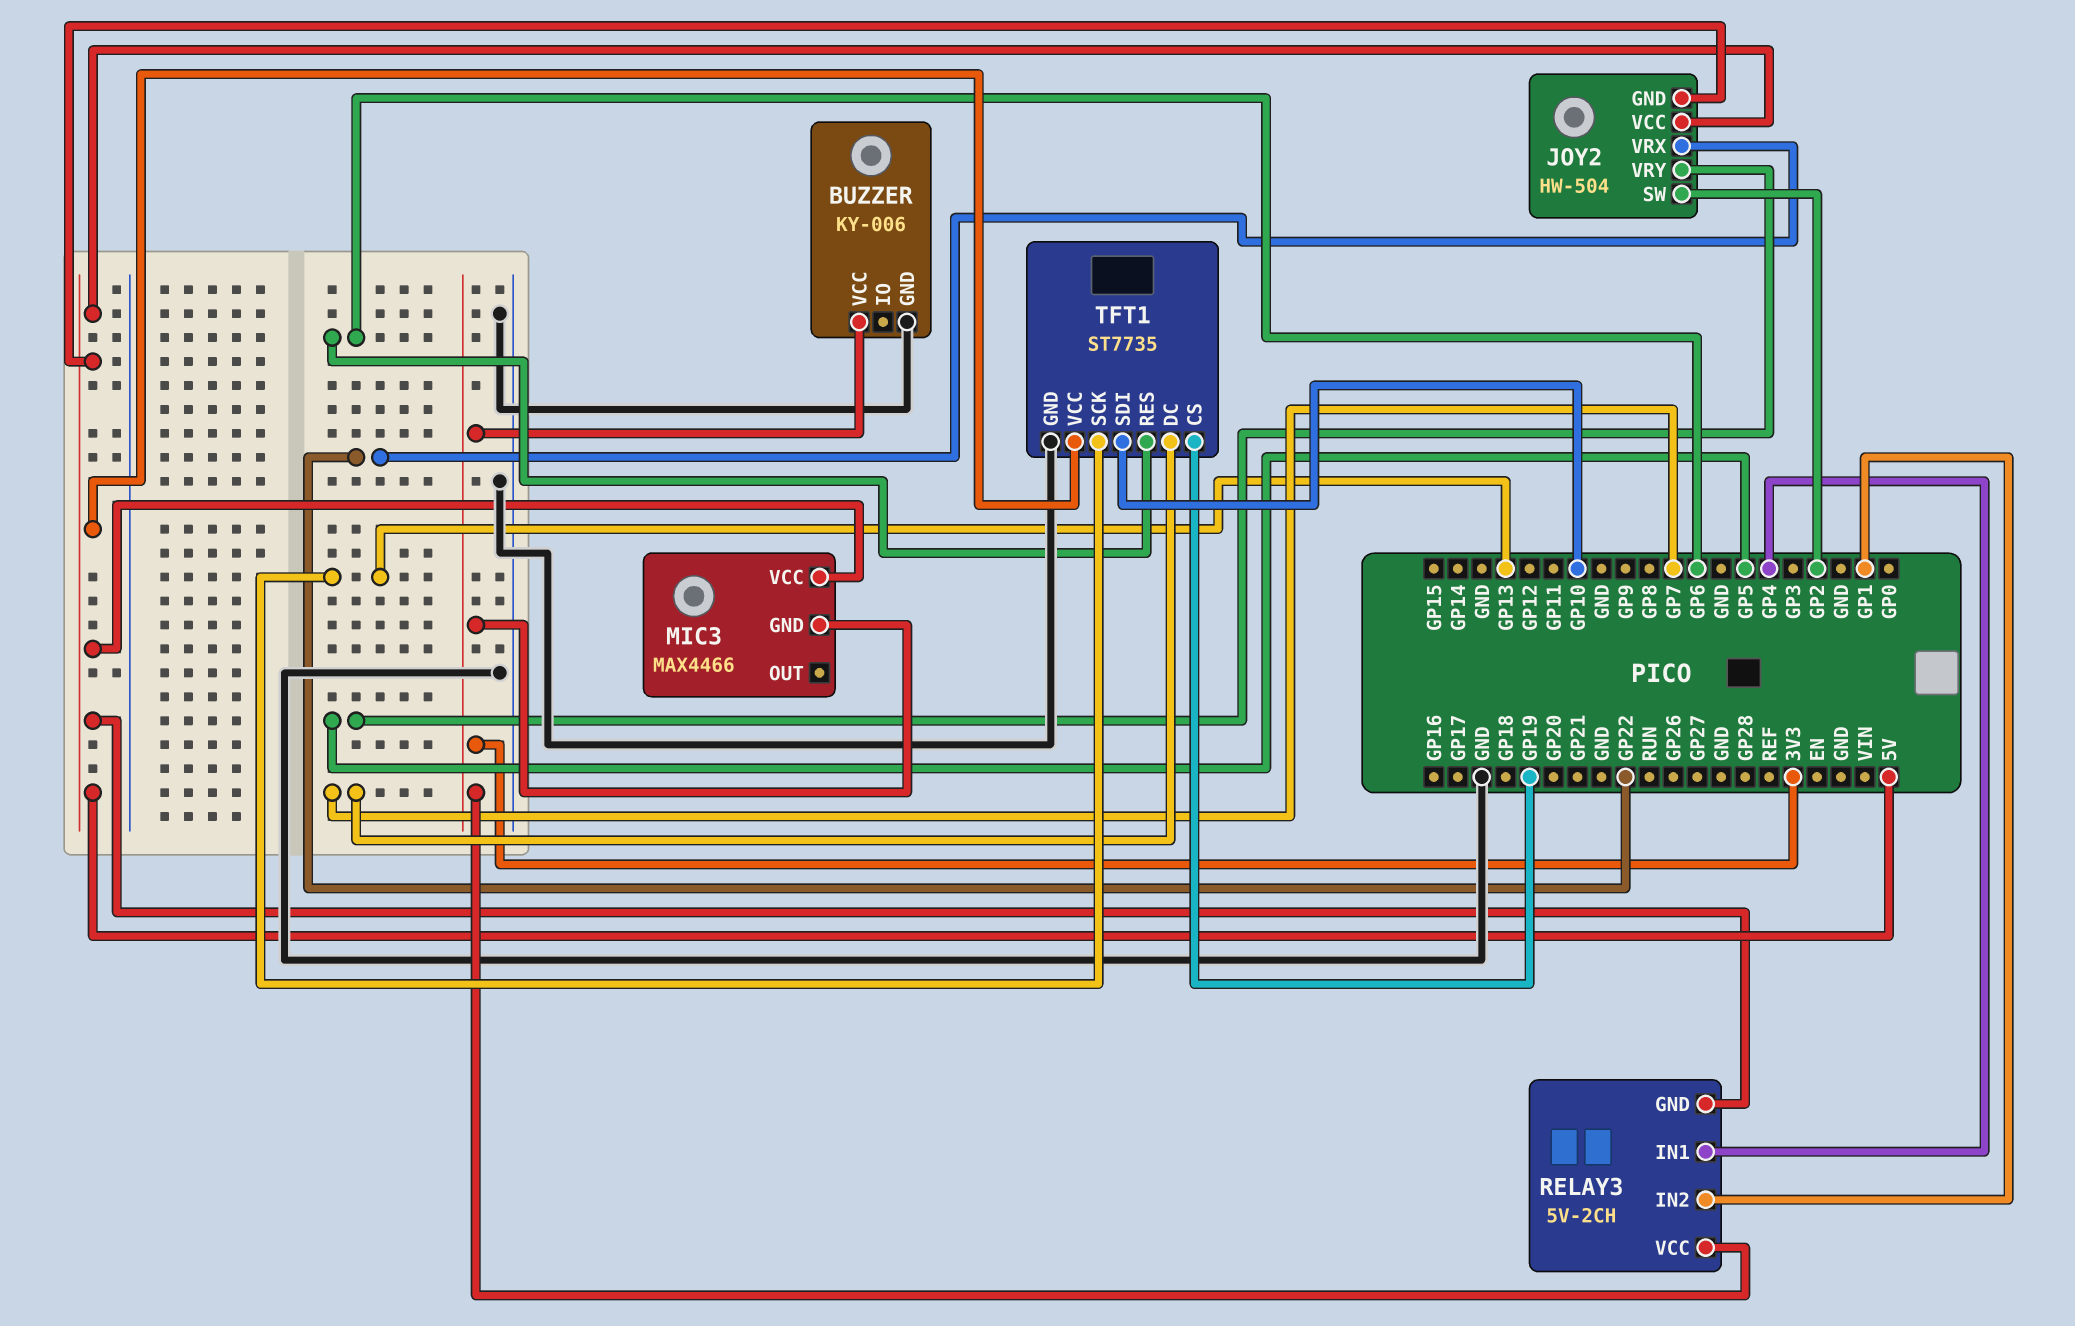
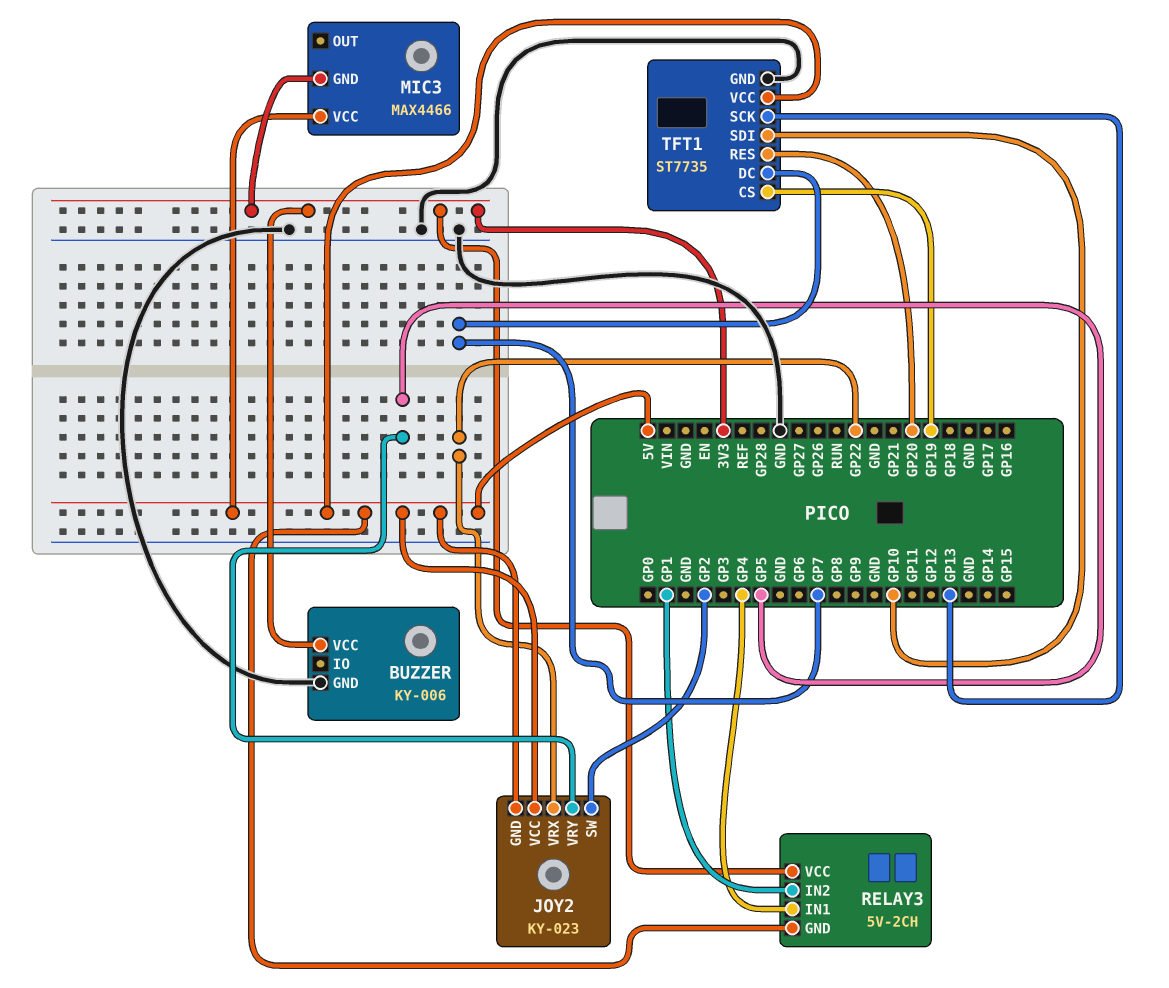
JOY2: HW-504 -> KY-023
TFT1 pin RES: GP6 -> GP20

